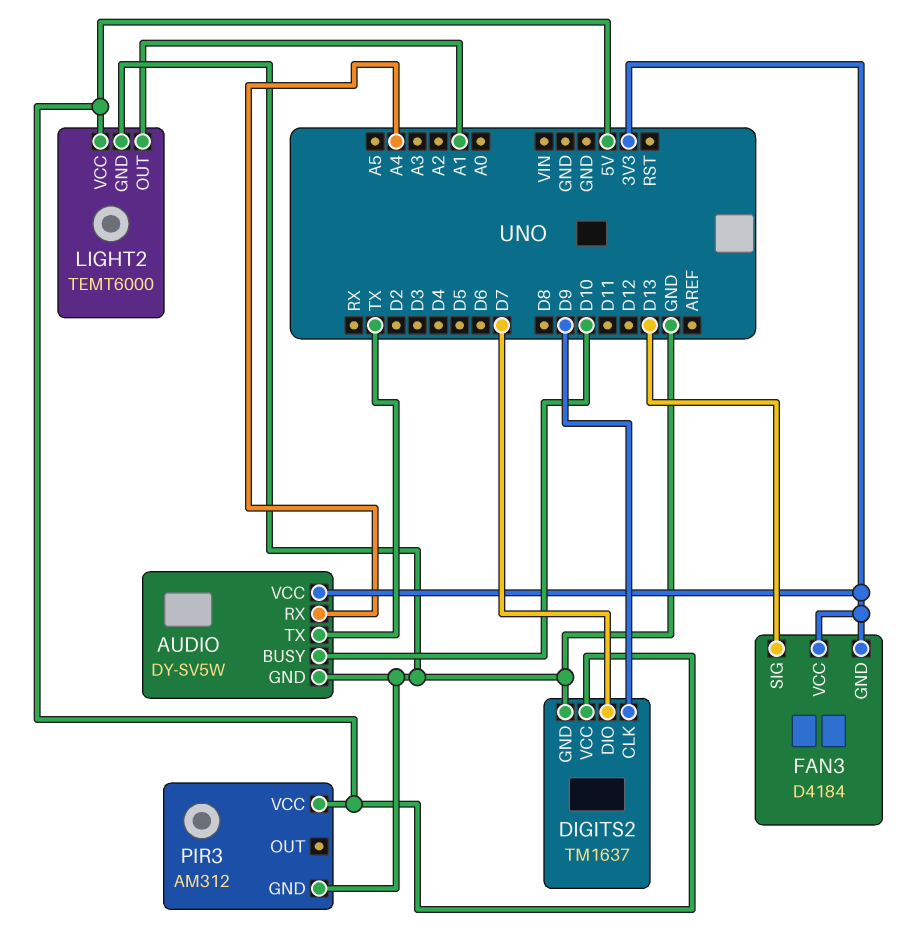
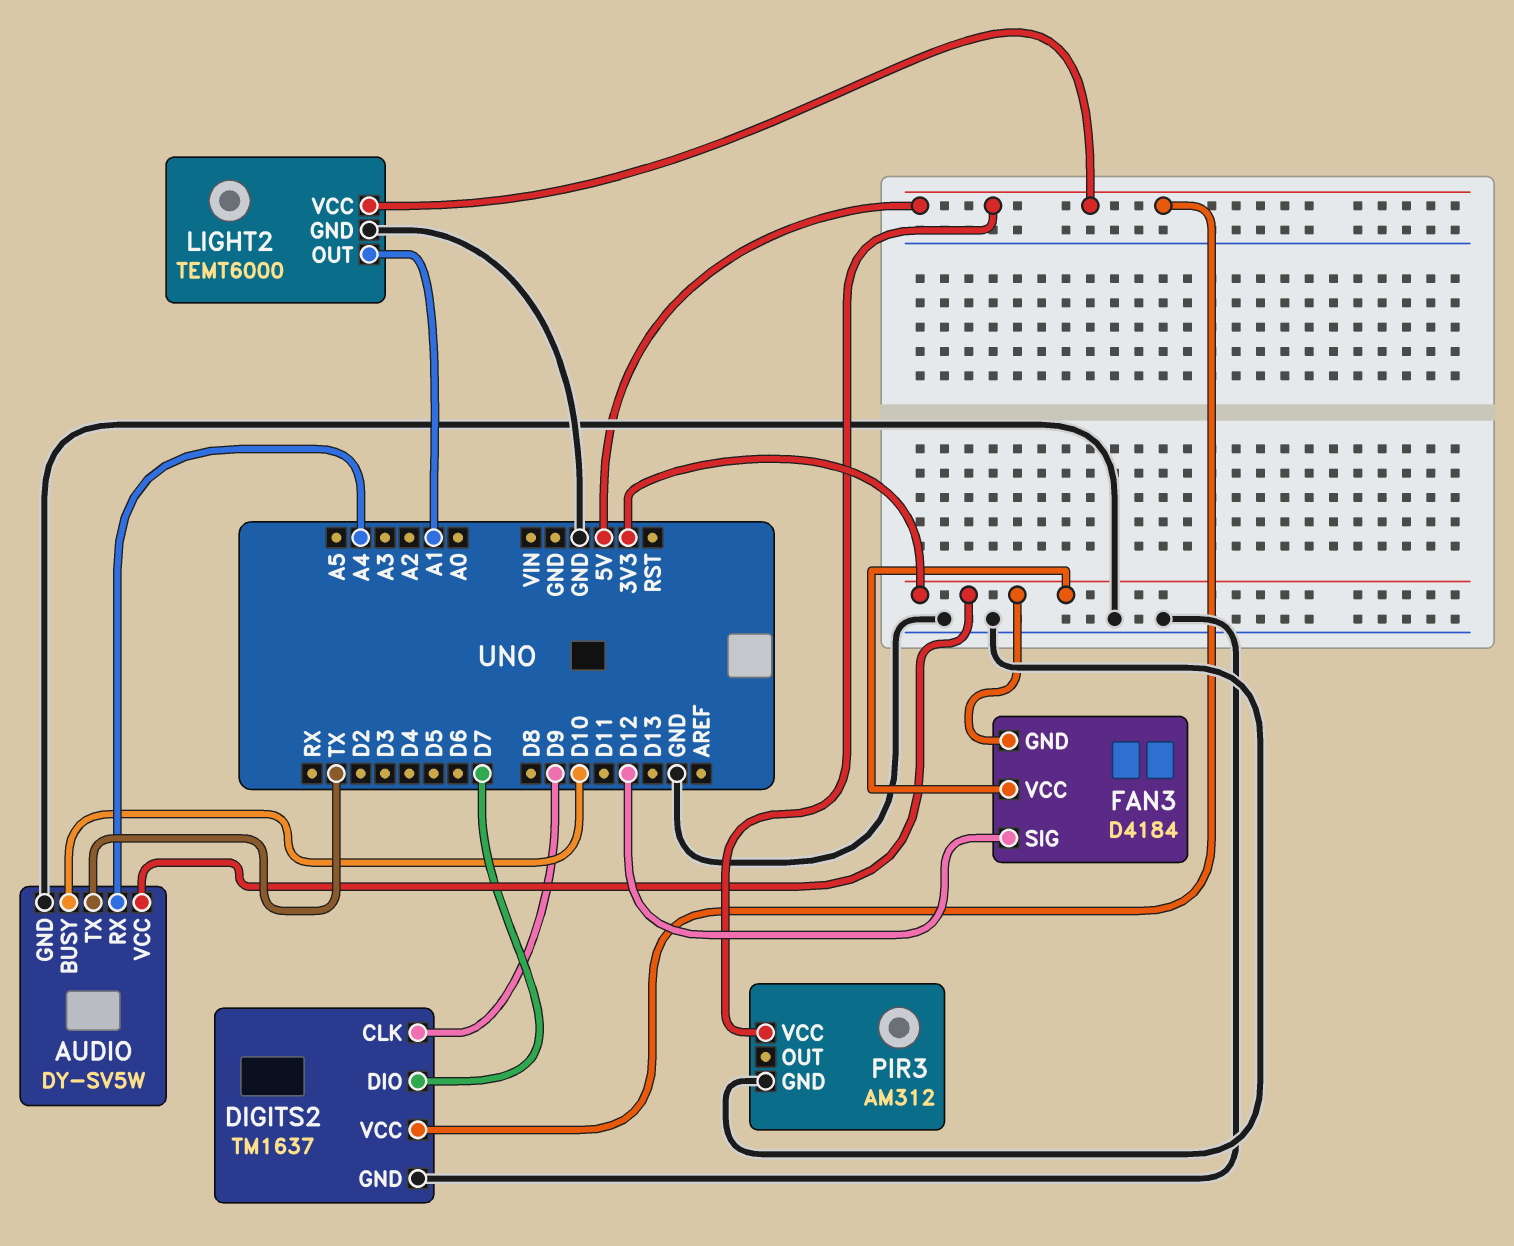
FAN3 pin SIG: D13 -> D12

